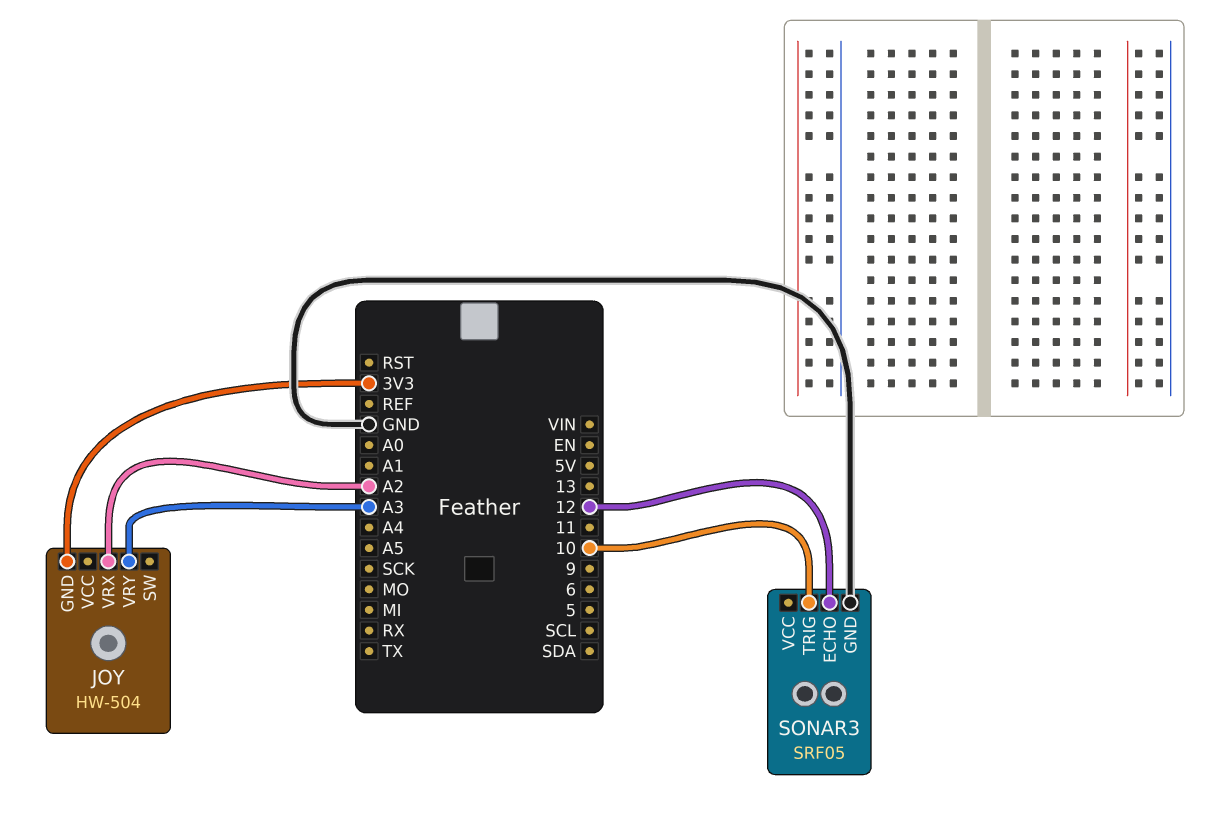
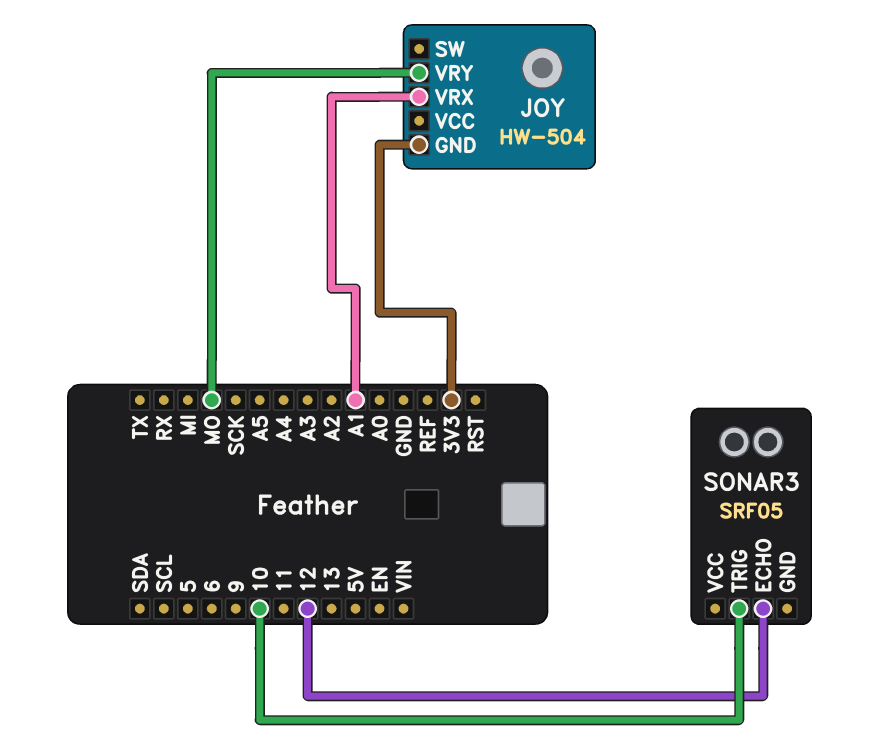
JOY pin VRX: A2 -> A1
JOY pin VRY: A3 -> MO
SONAR3 pin GND: GND -> none

